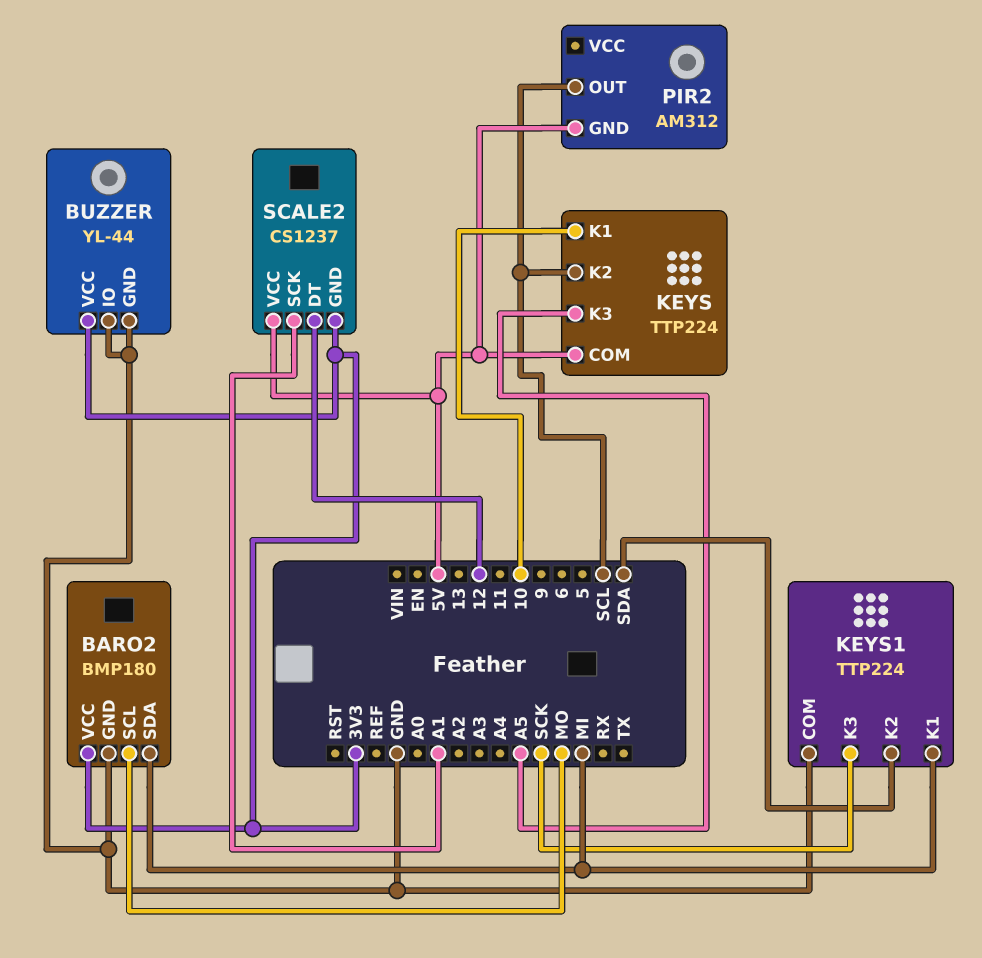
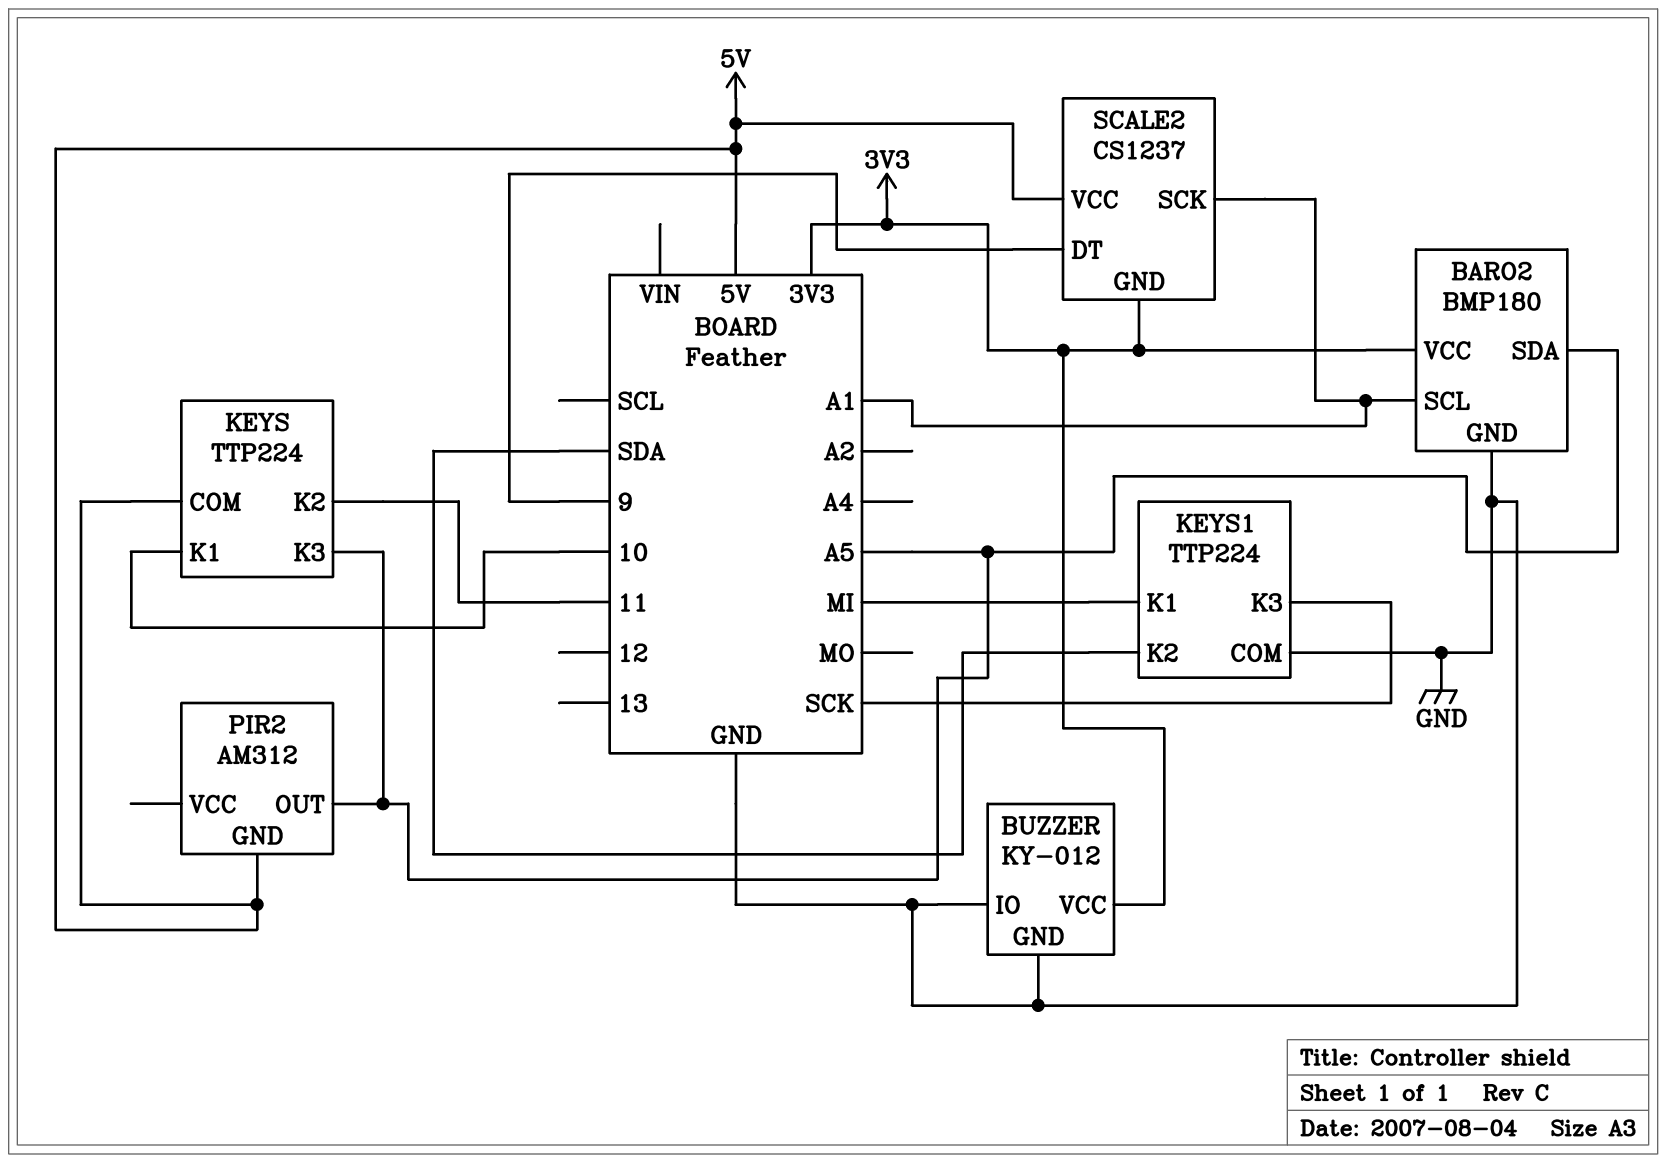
BARO2 pin SCL: MO -> A1
BARO2 pin SDA: MI -> A5
BUZZER: YL-44 -> KY-012
KEYS pin K2: SCL -> 11
PIR2 pin OUT: SCL -> A5
SCALE2 pin DT: 12 -> 9

